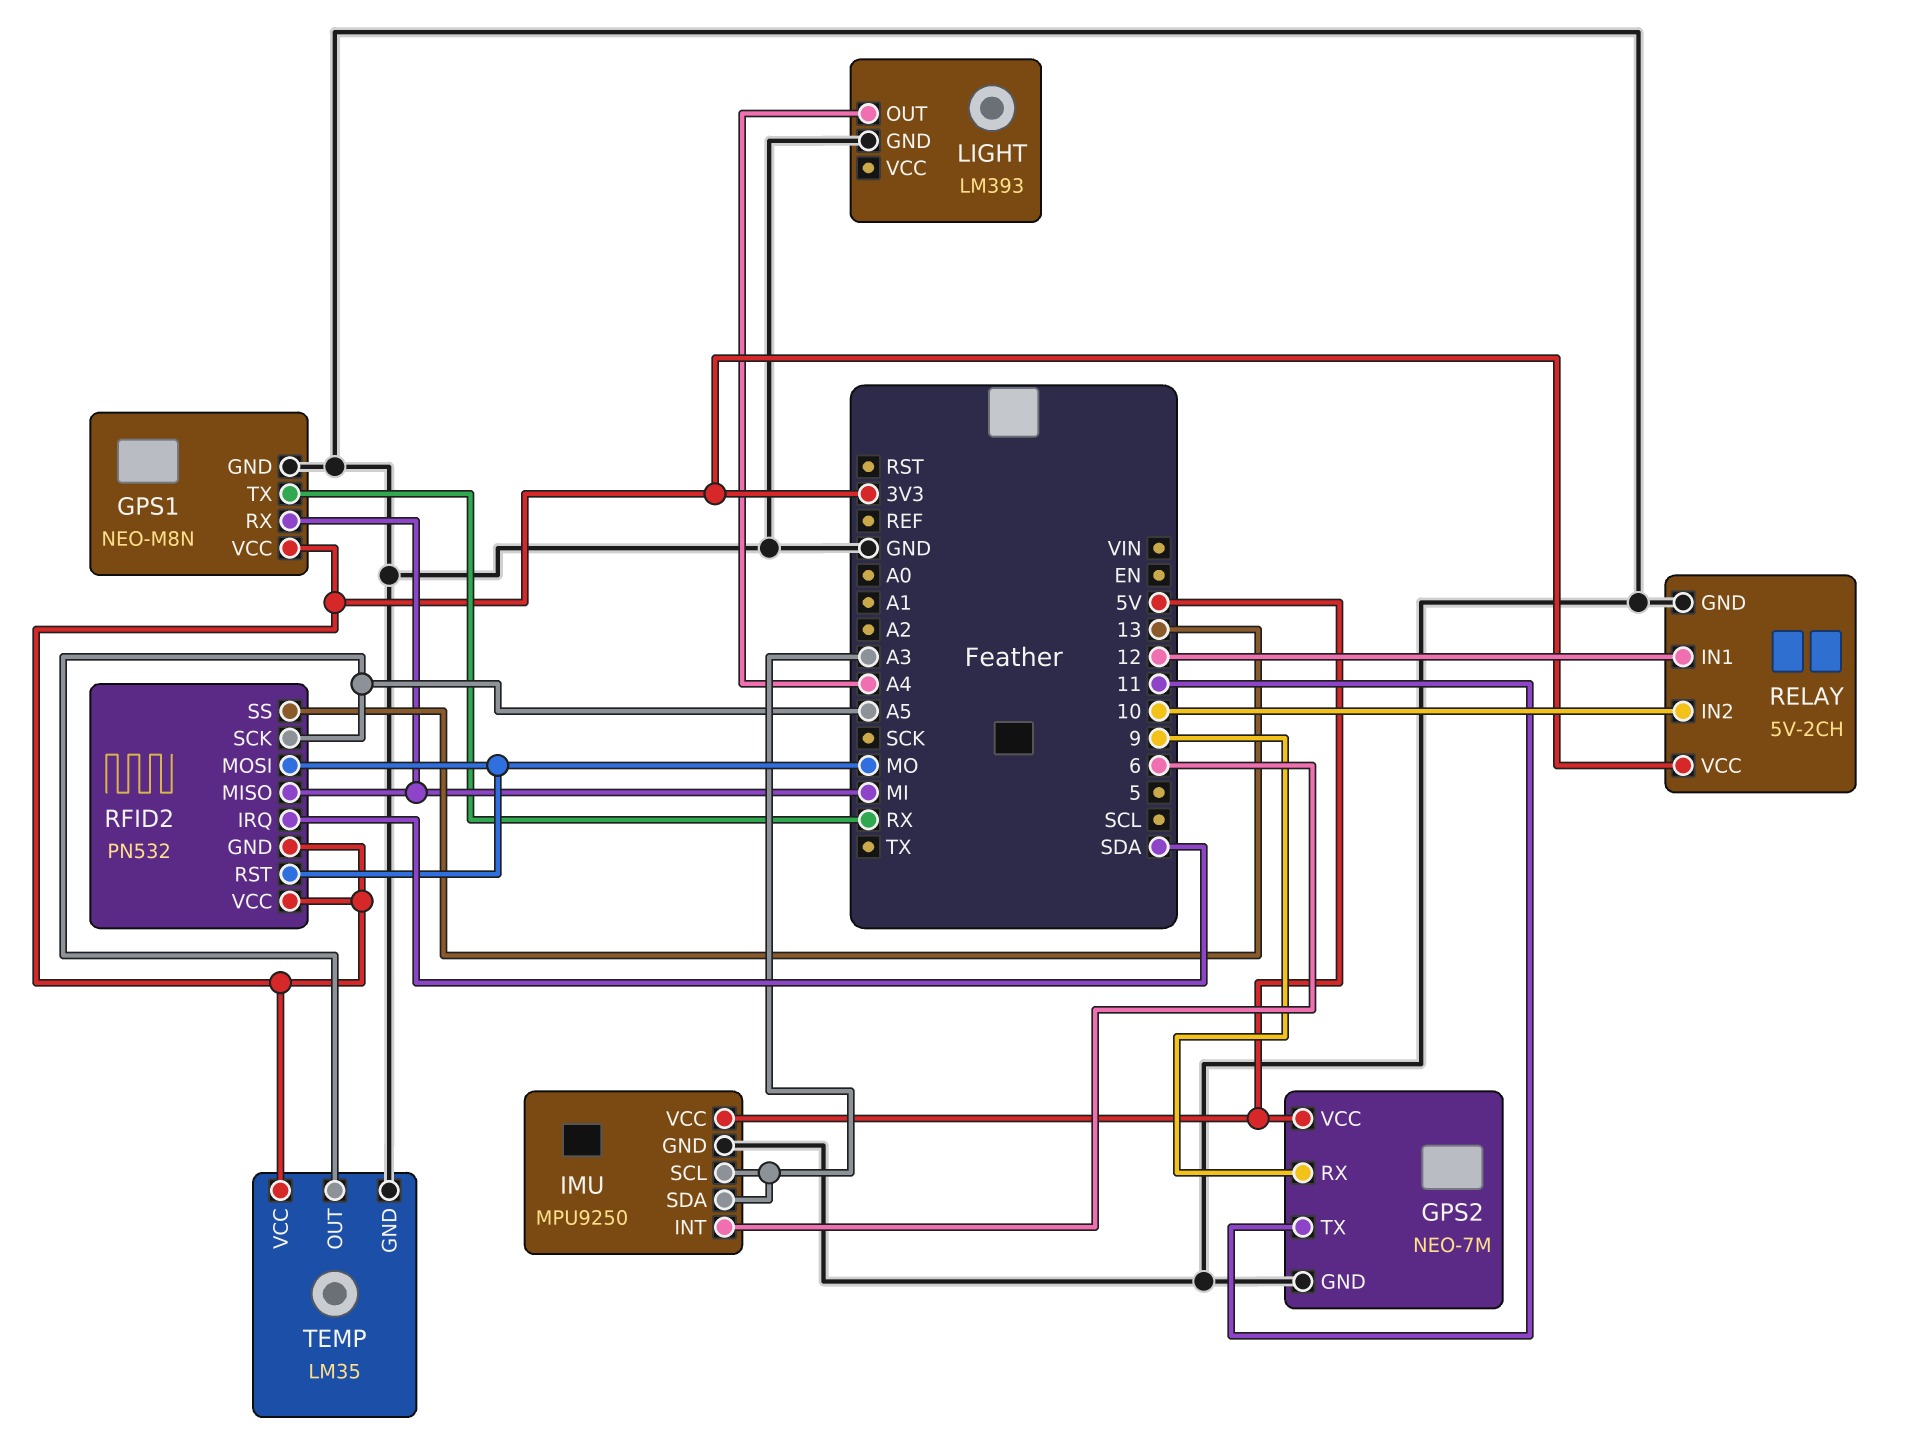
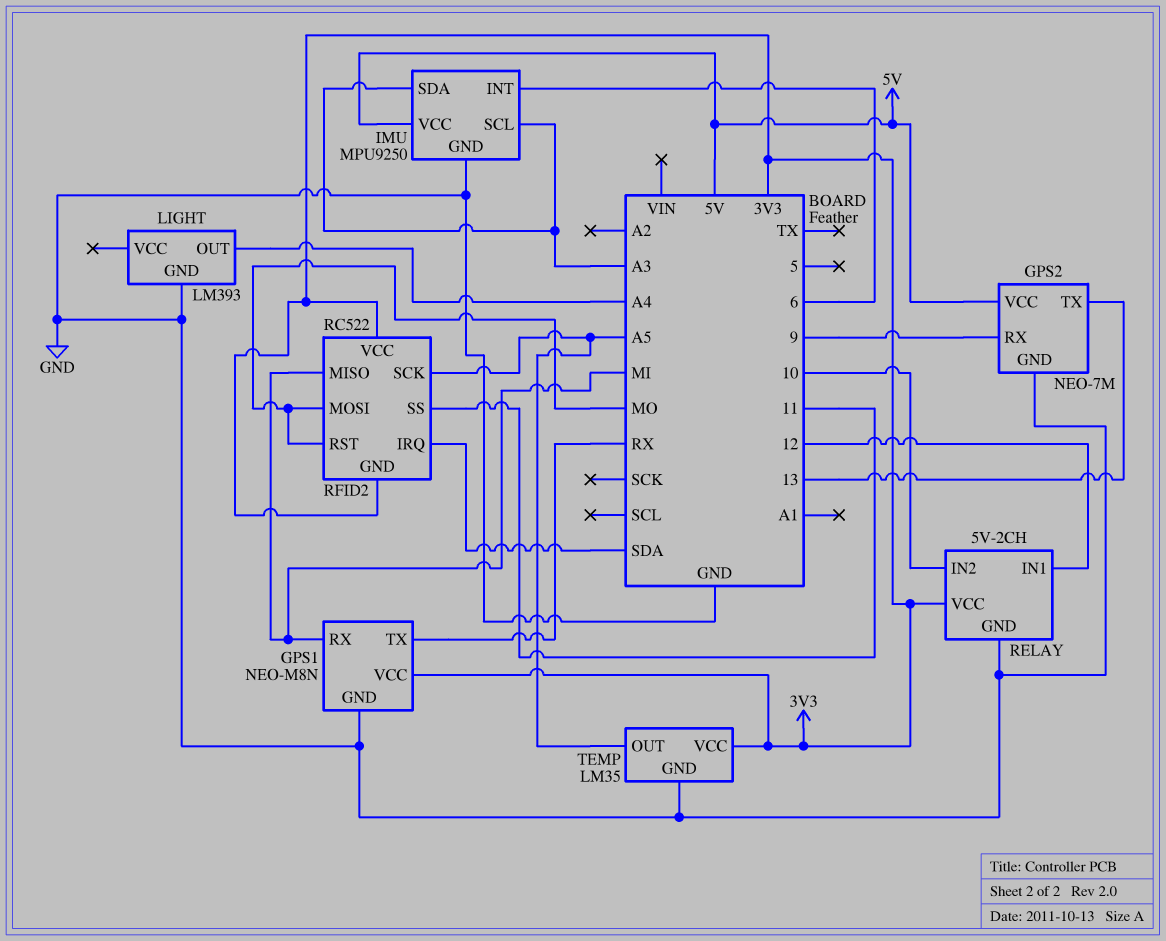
GPS2 pin TX: 11 -> 13
RFID2: PN532 -> RC522
RFID2 pin SS: 13 -> 11

